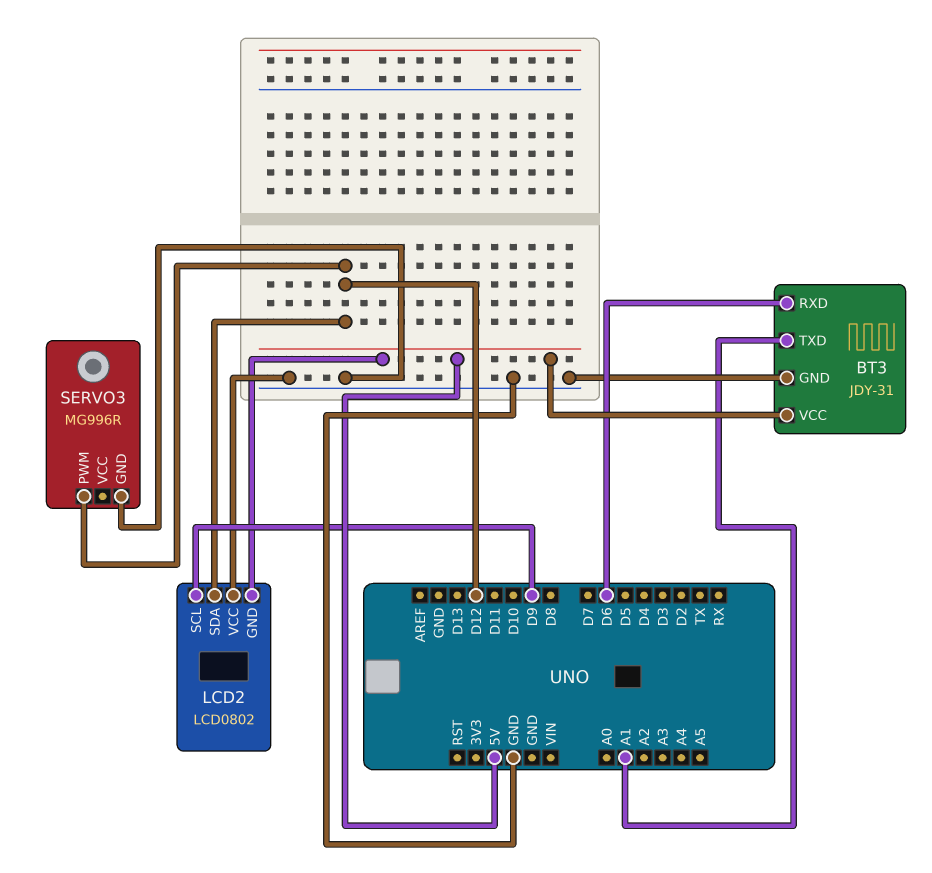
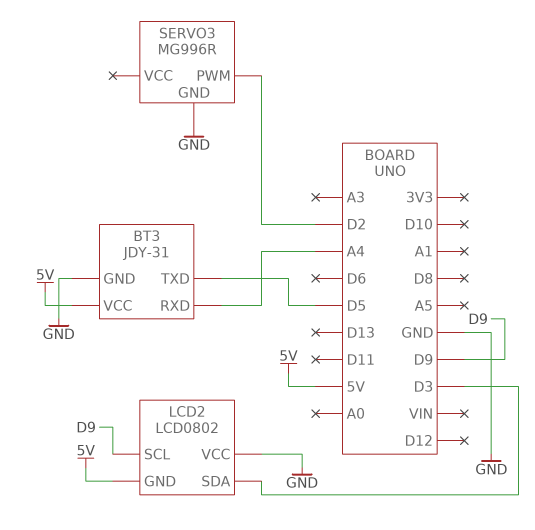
BT3 pin RXD: D6 -> A4
BT3 pin TXD: A1 -> D5
LCD2 pin SDA: D12 -> D3
SERVO3 pin PWM: D12 -> D2

